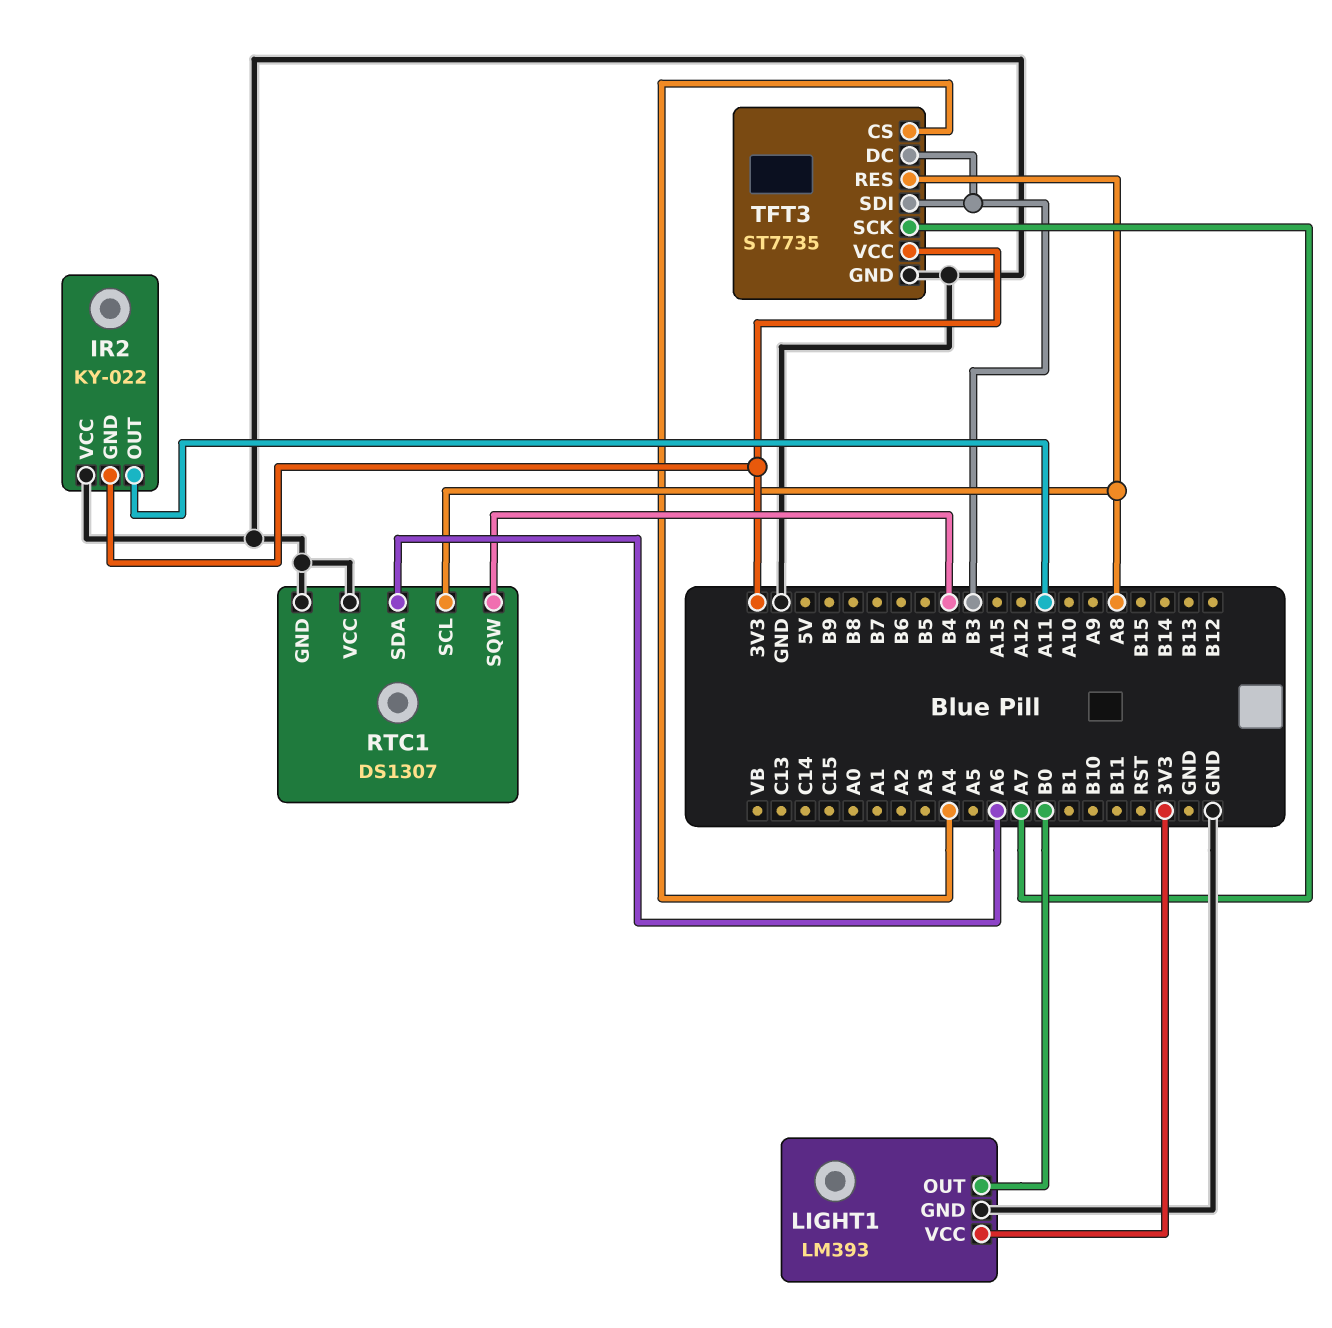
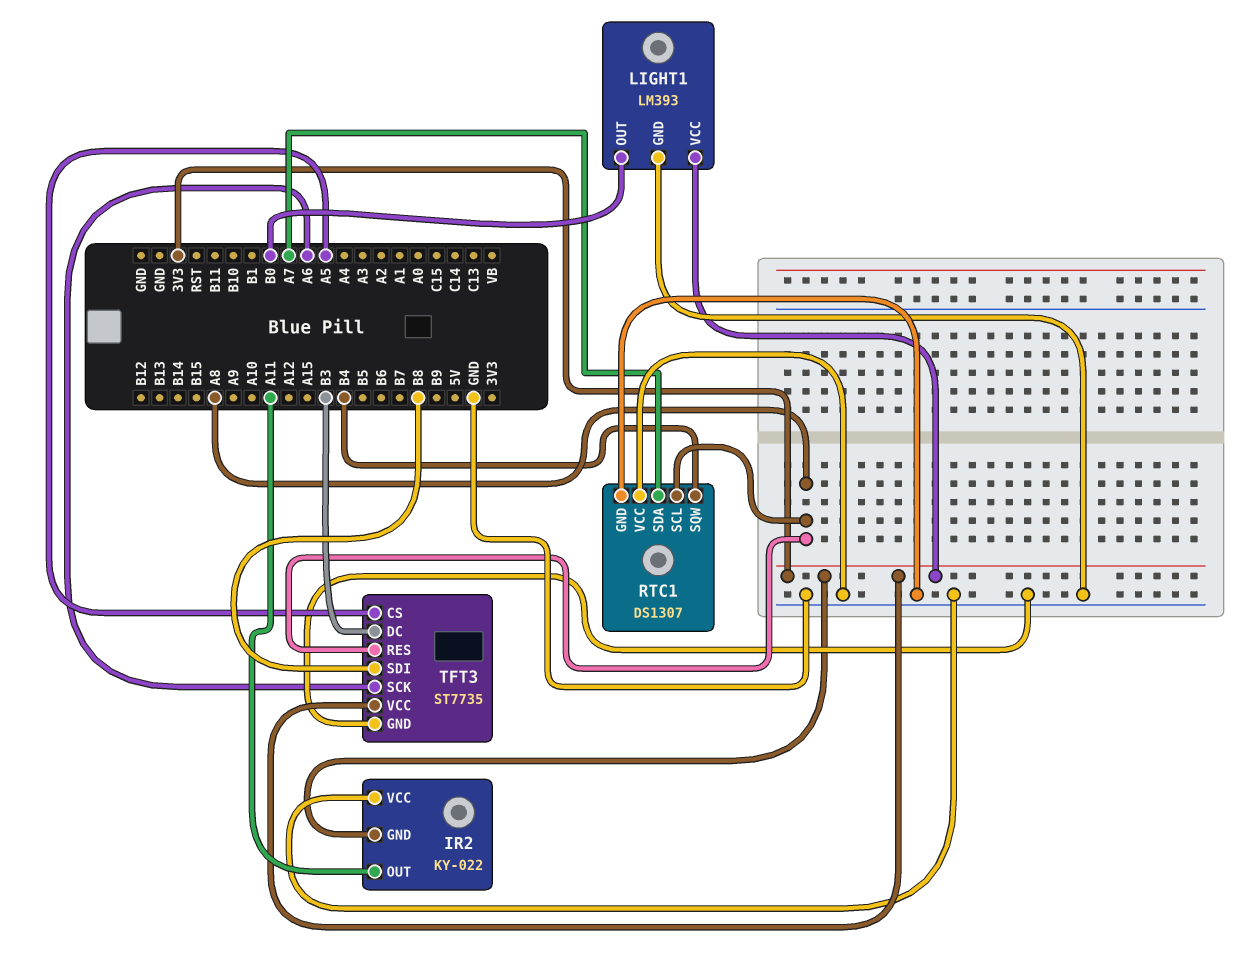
RTC1 pin SDA: A6 -> A7
TFT3 pin CS: A4 -> A5
TFT3 pin SCK: A7 -> A6
TFT3 pin SDI: B3 -> B8

